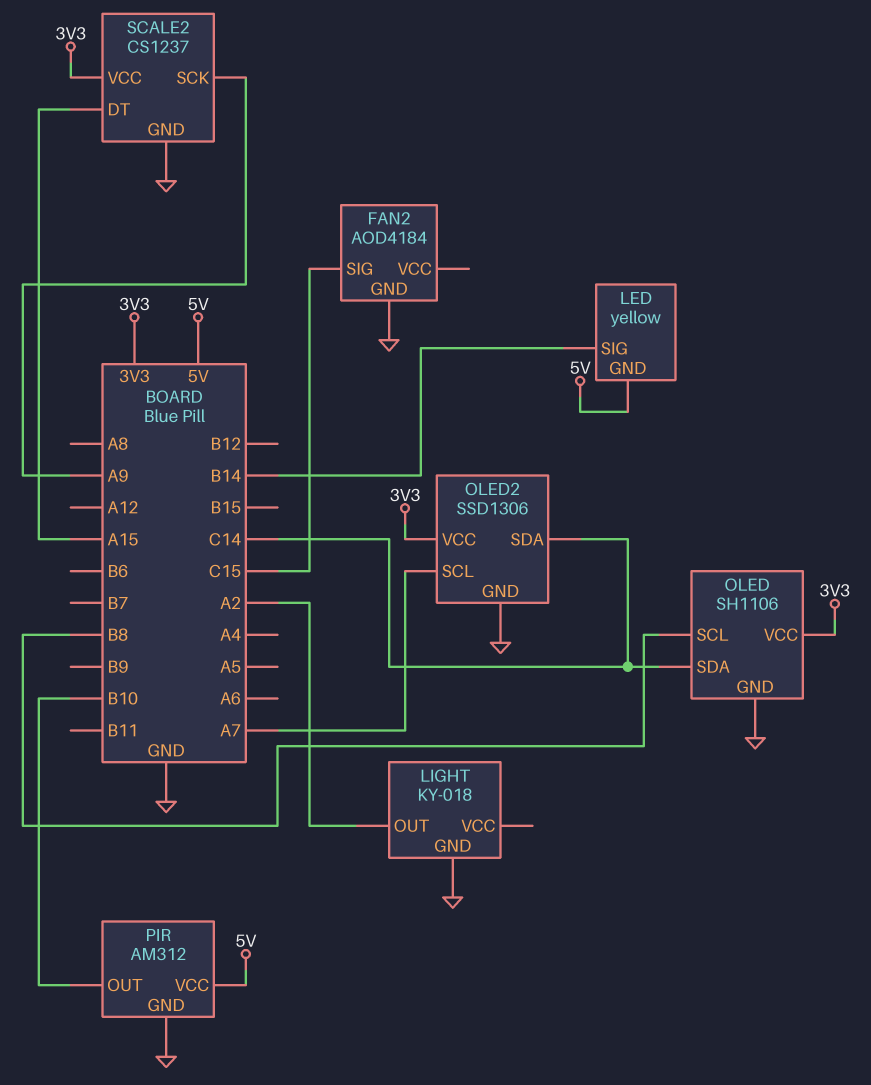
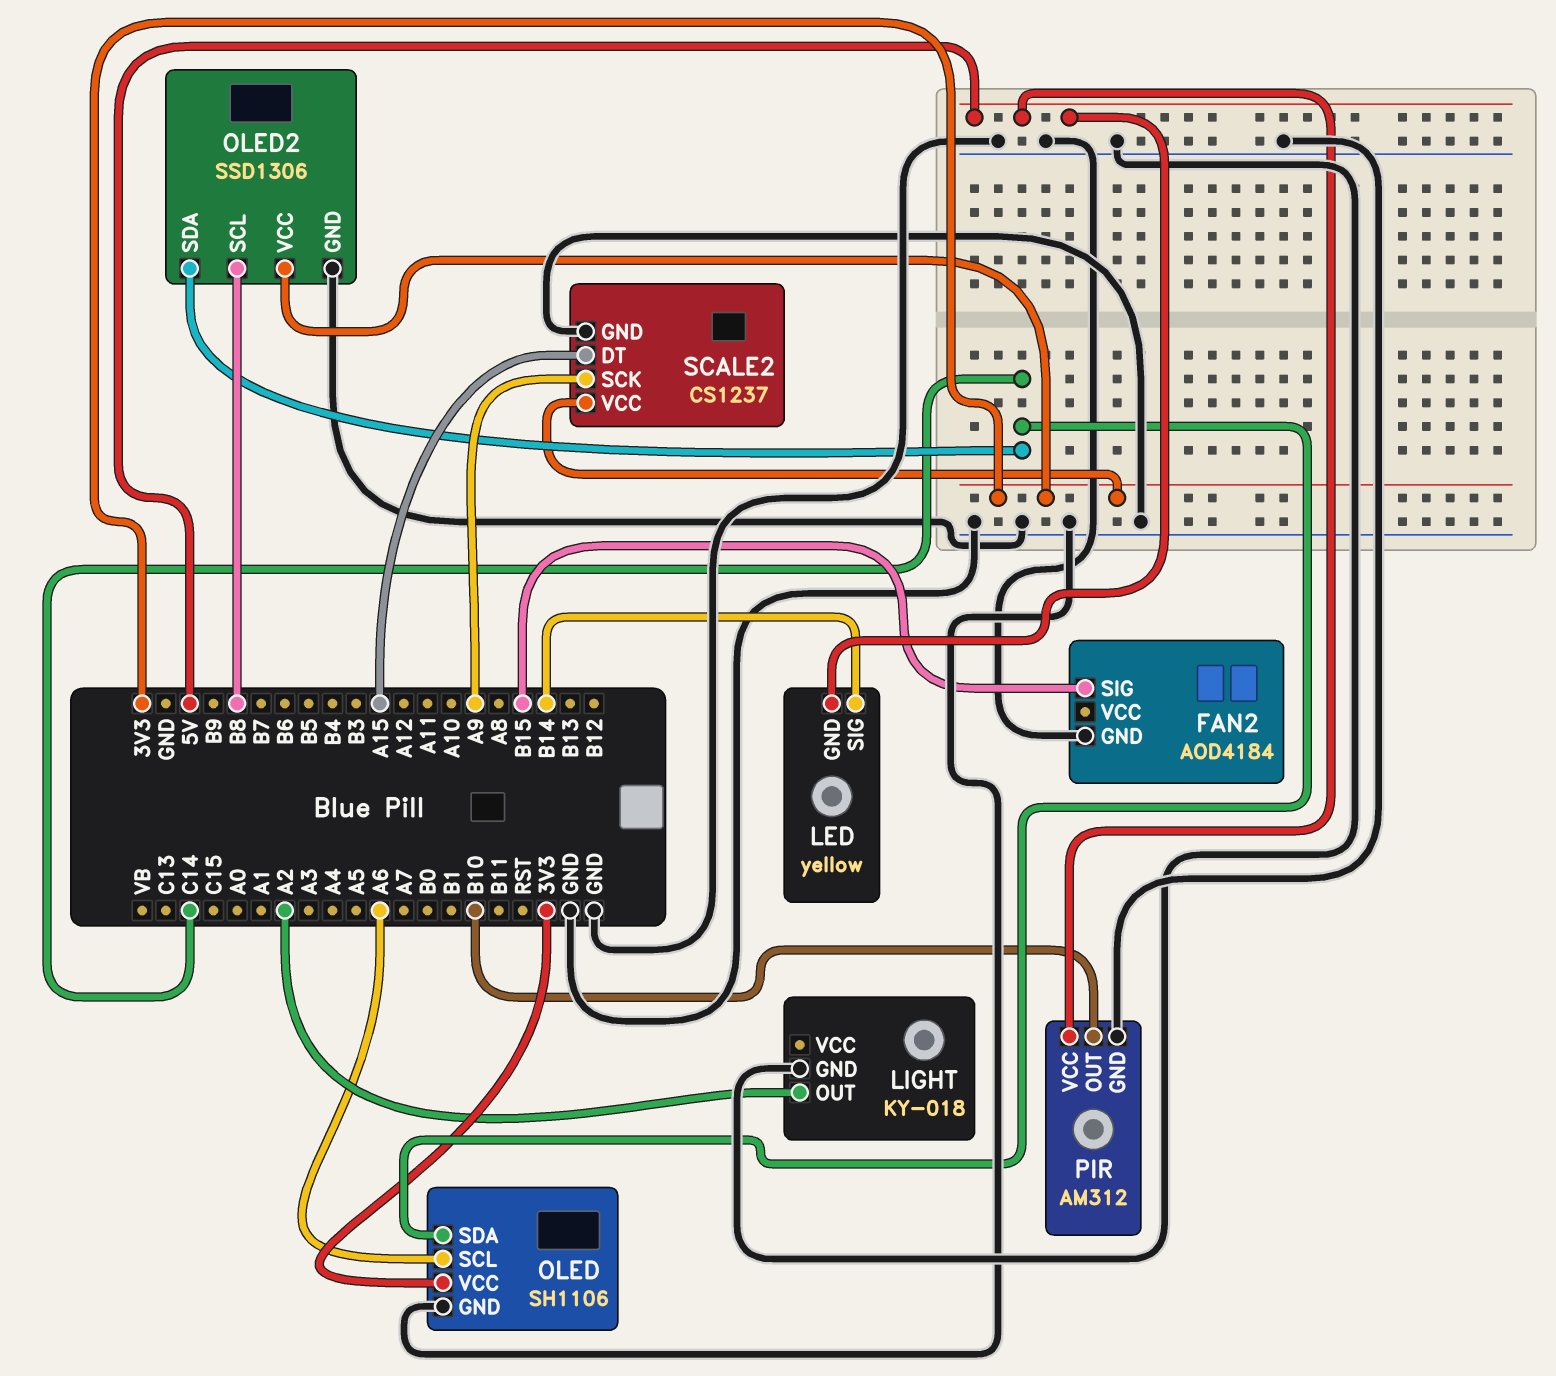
FAN2 pin SIG: C15 -> B15
OLED pin SCL: B8 -> A6
OLED2 pin SCL: A7 -> B8

